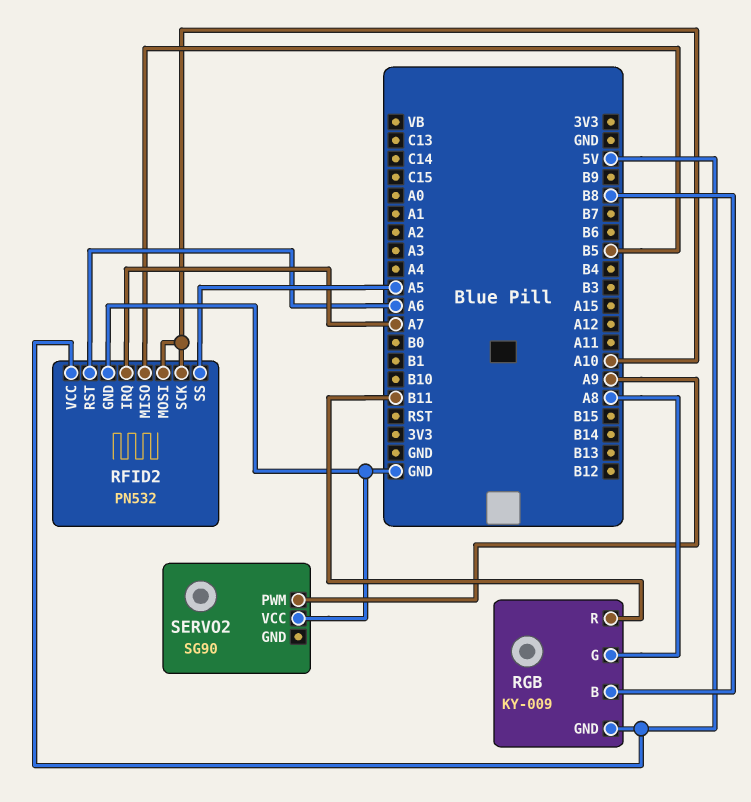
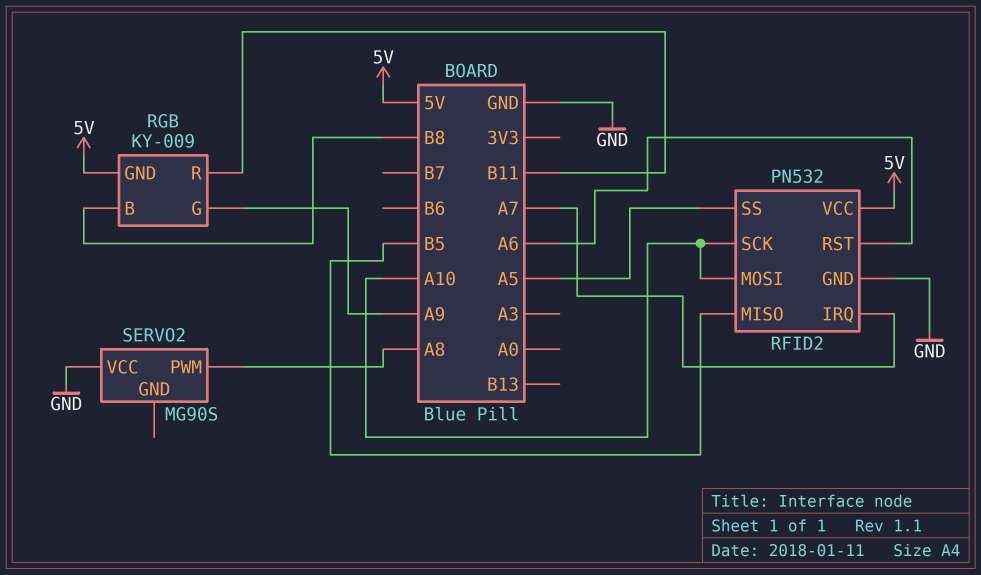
RGB pin G: A8 -> A9
SERVO2: SG90 -> MG90S
SERVO2 pin PWM: A9 -> A8

